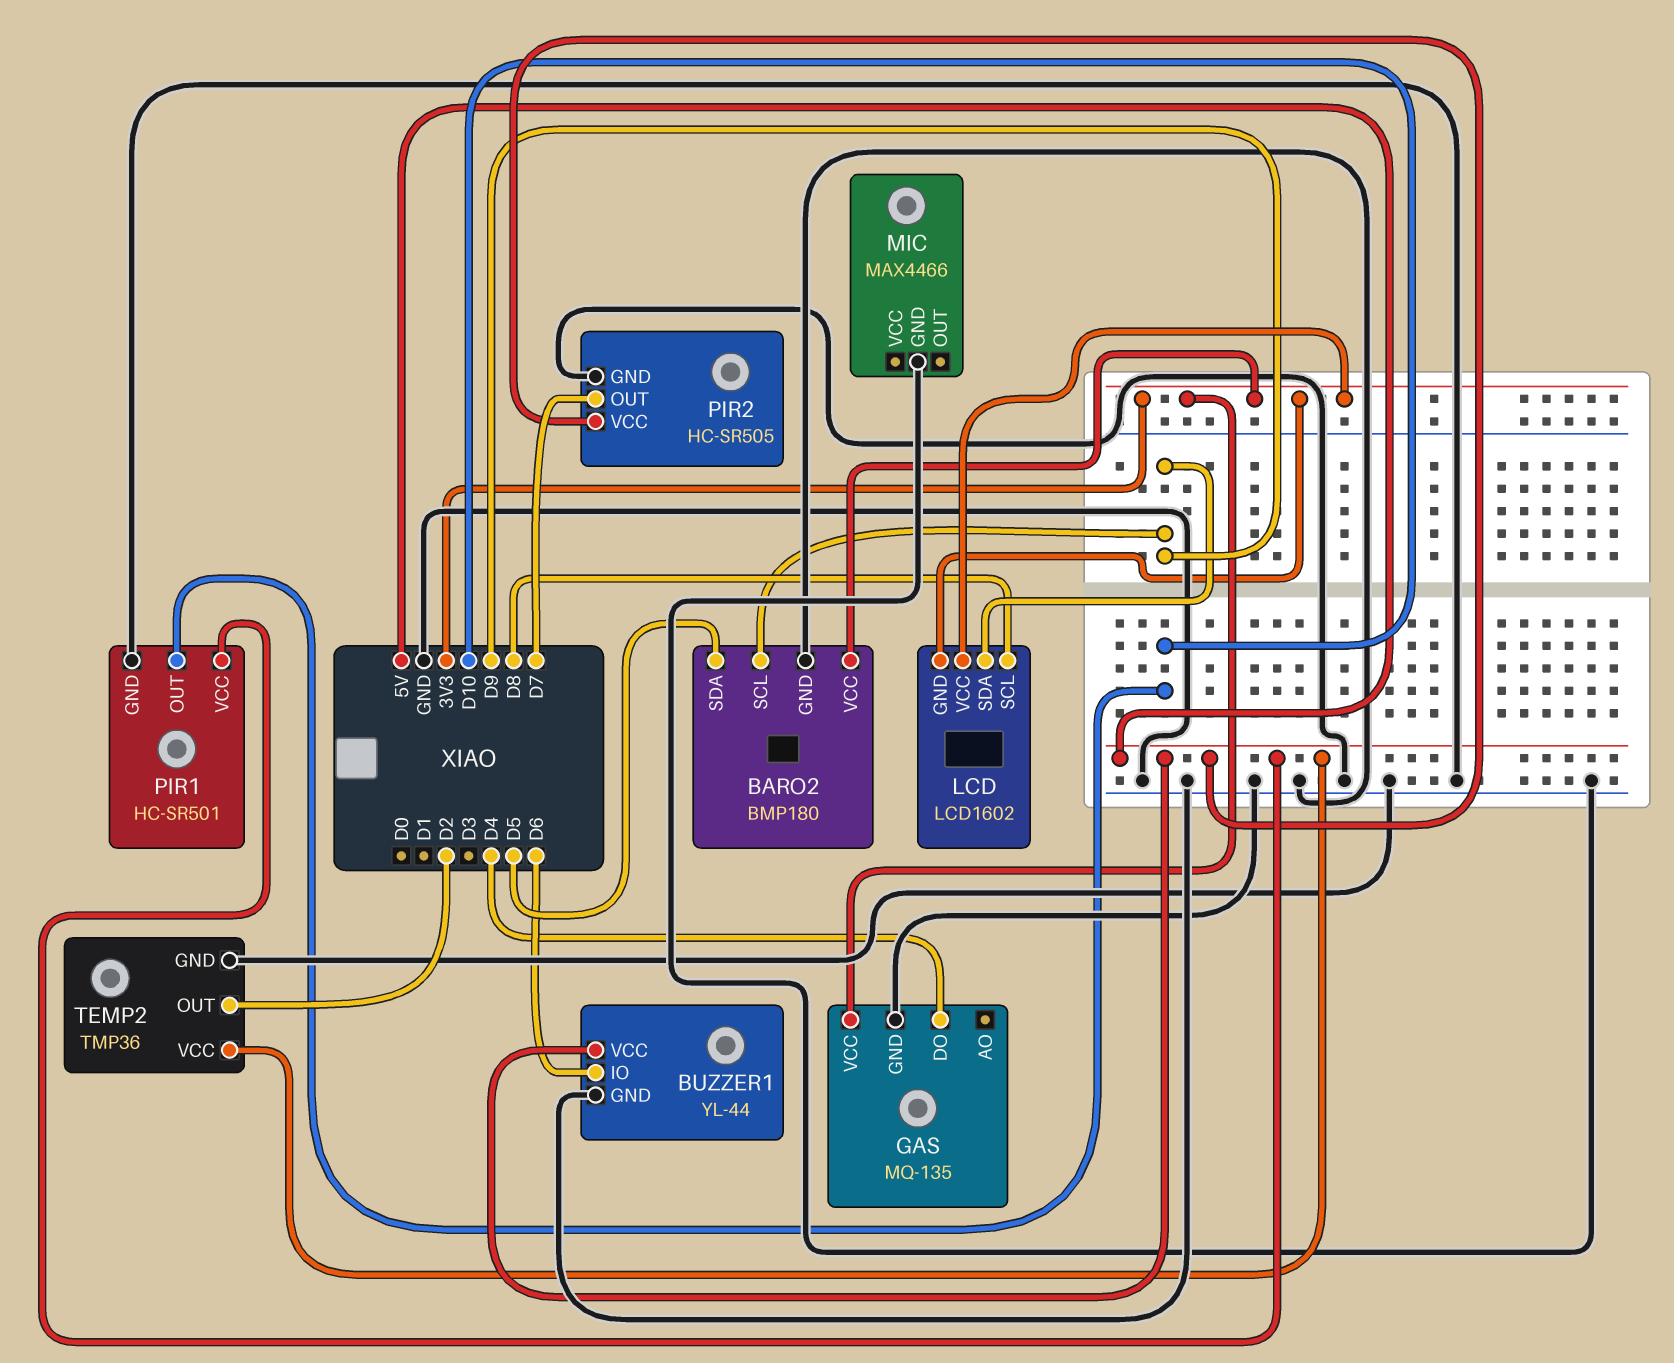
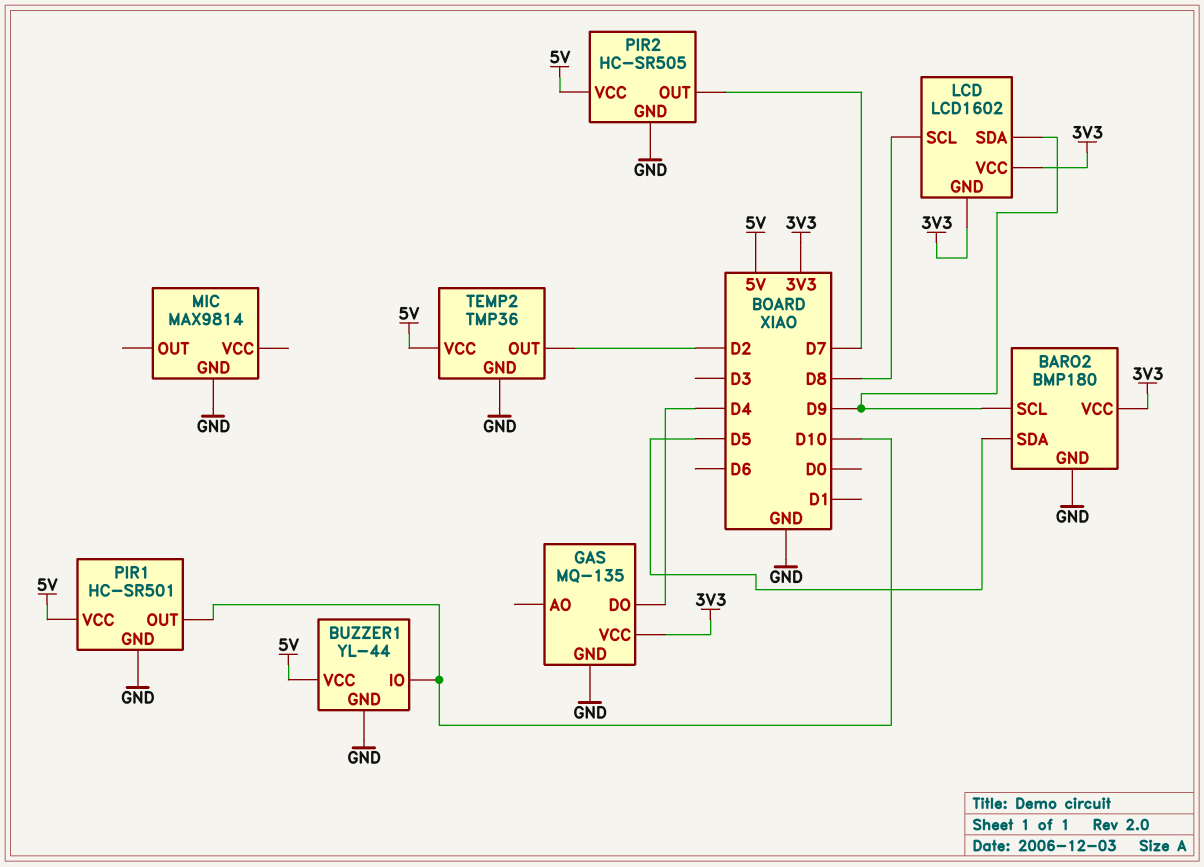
BUZZER1 pin IO: D6 -> D10
MIC: MAX4466 -> MAX9814

